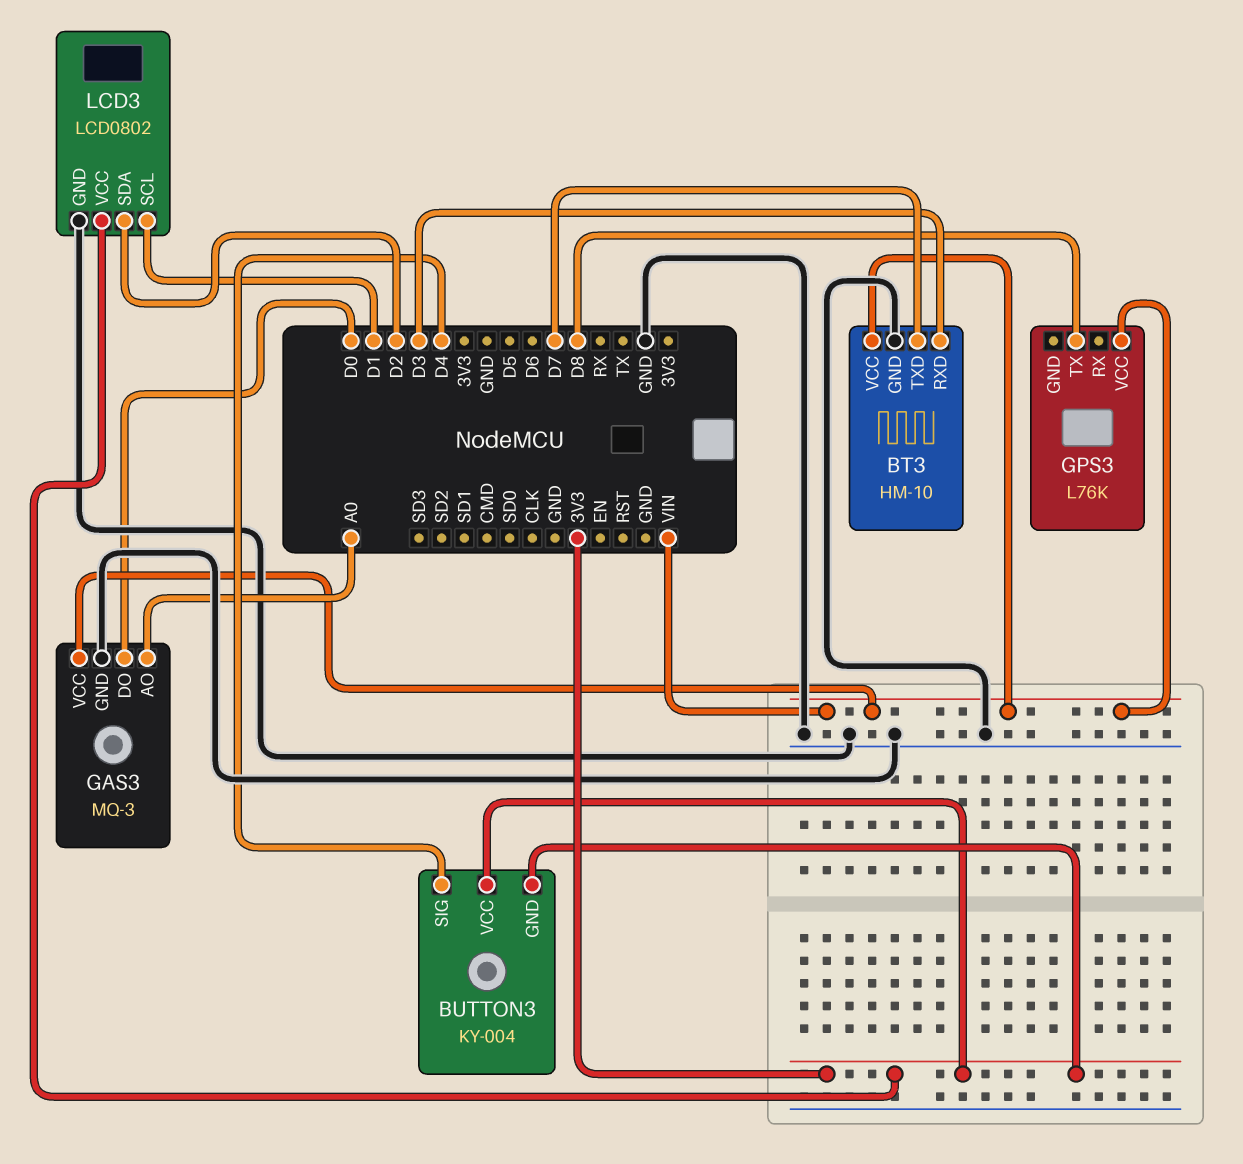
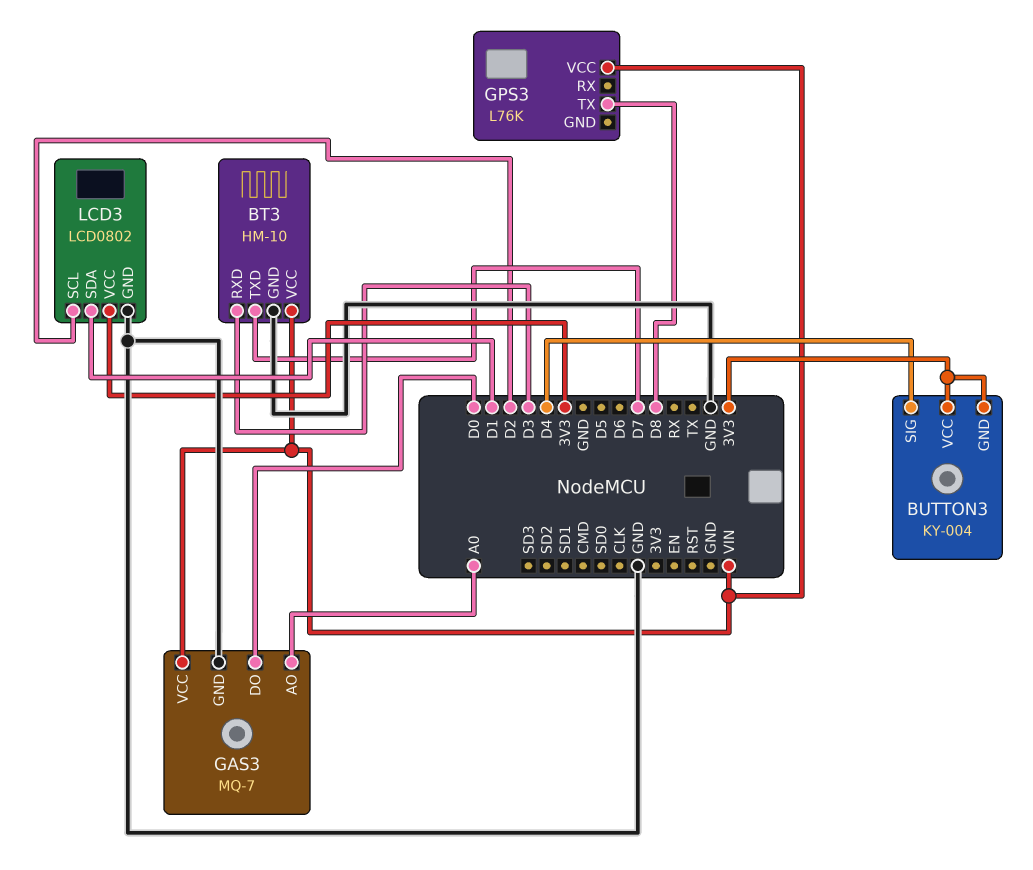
GAS3: MQ-3 -> MQ-7
LCD3 pin SCL: D1 -> D2
LCD3 pin SDA: D2 -> D1

